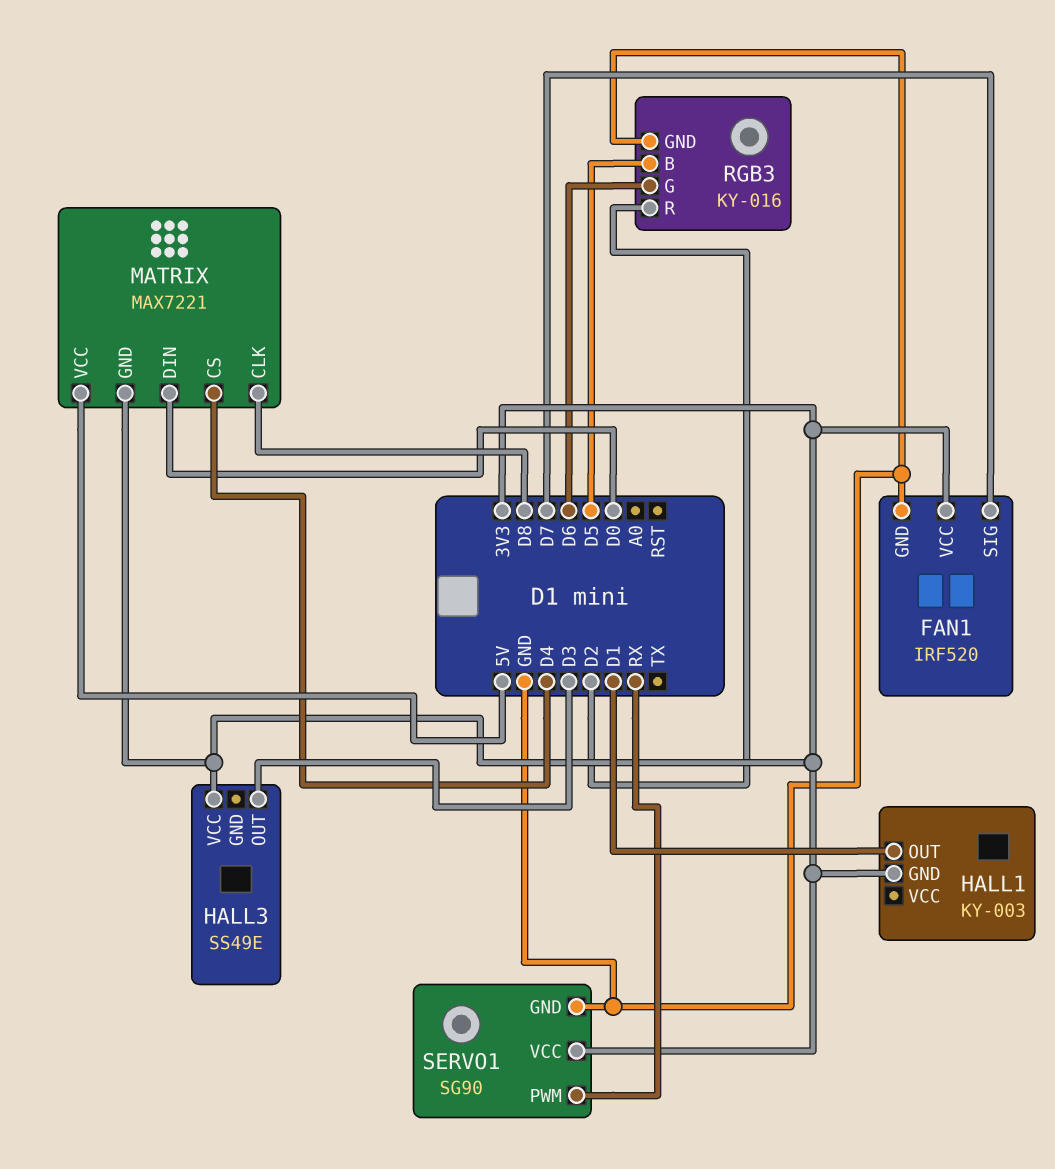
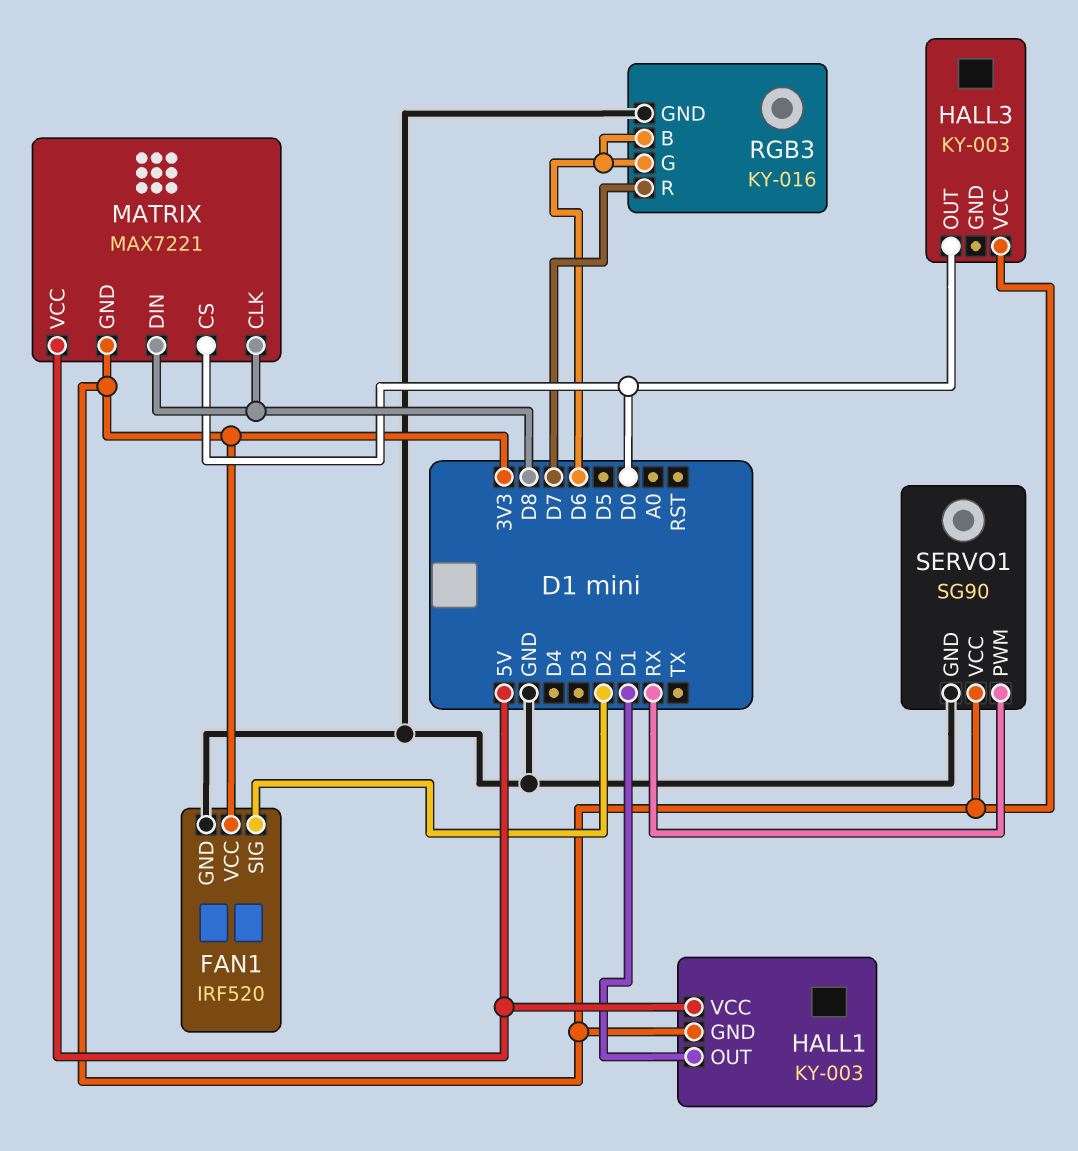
FAN1 pin SIG: D7 -> D2
HALL1 pin VCC: none -> 5V
HALL3: SS49E -> KY-003
HALL3 pin OUT: D3 -> D0
MATRIX pin CS: D4 -> D0
MATRIX pin DIN: D0 -> D8
RGB3 pin B: D5 -> D6
RGB3 pin R: D2 -> D7

